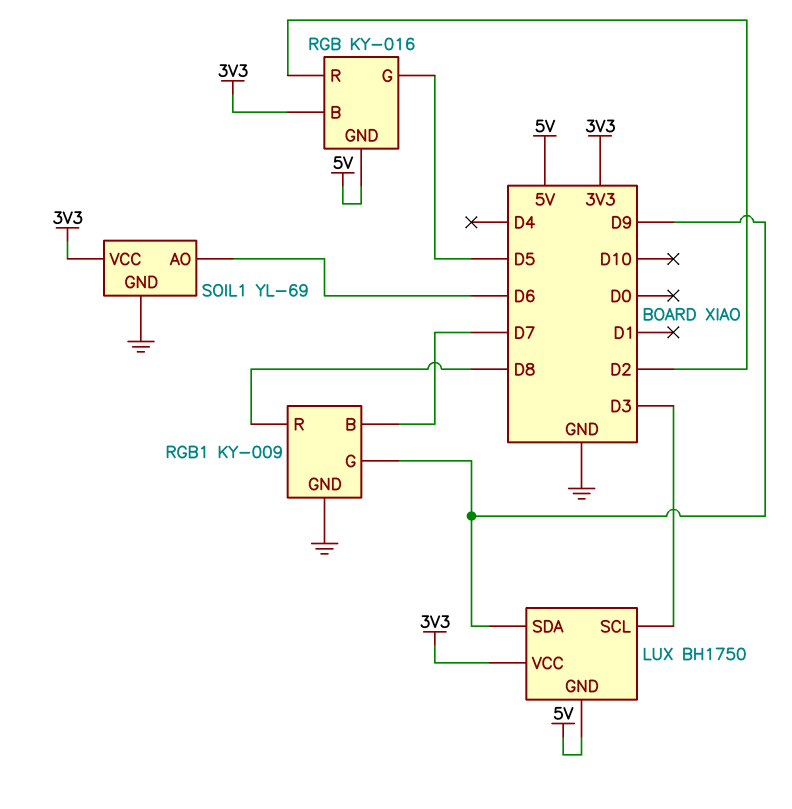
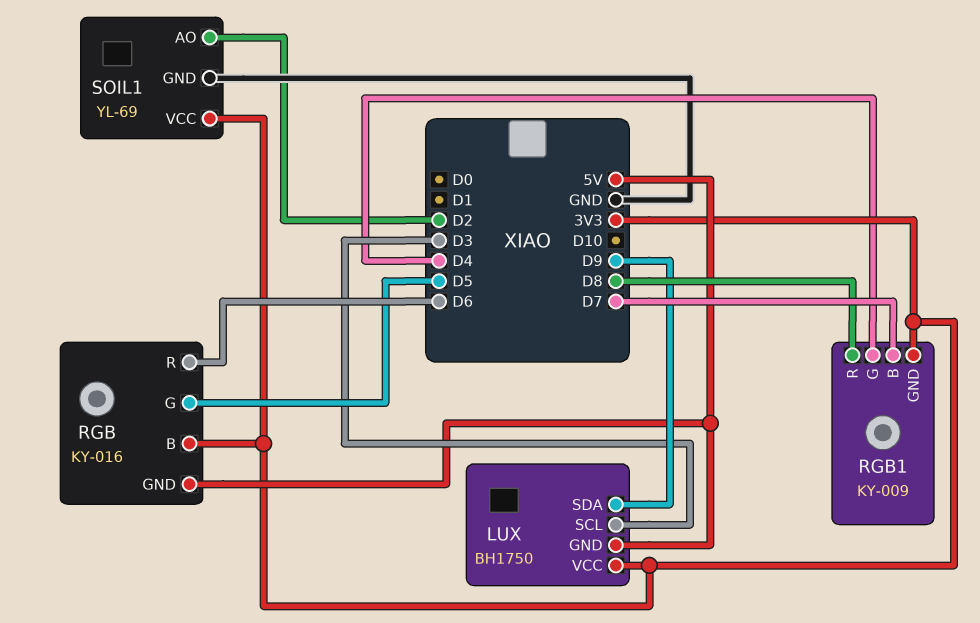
RGB pin R: D2 -> D6
RGB1 pin G: D9 -> D4
RGB1 pin GND: GND -> 3V3
SOIL1 pin AO: D6 -> D2

